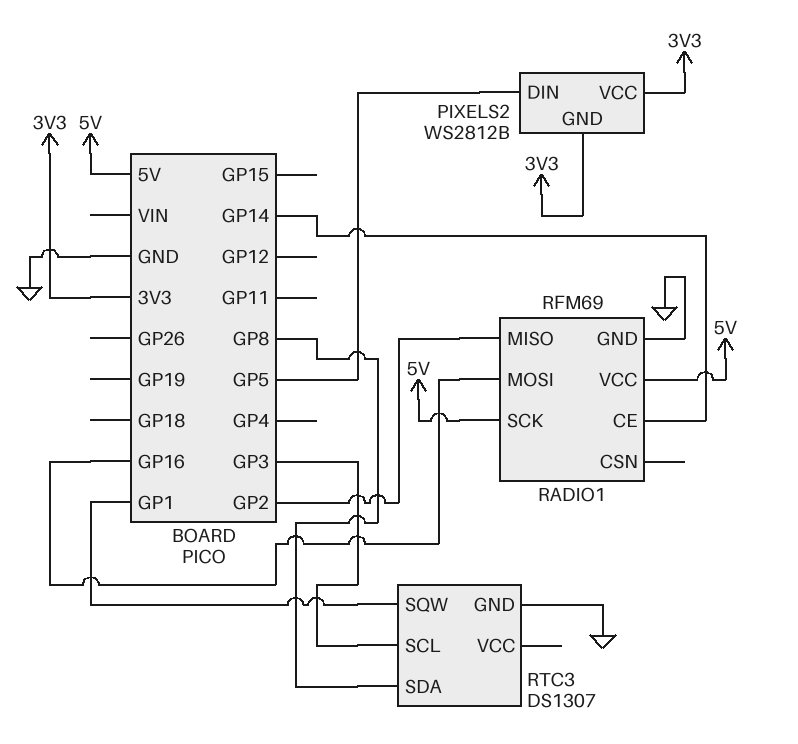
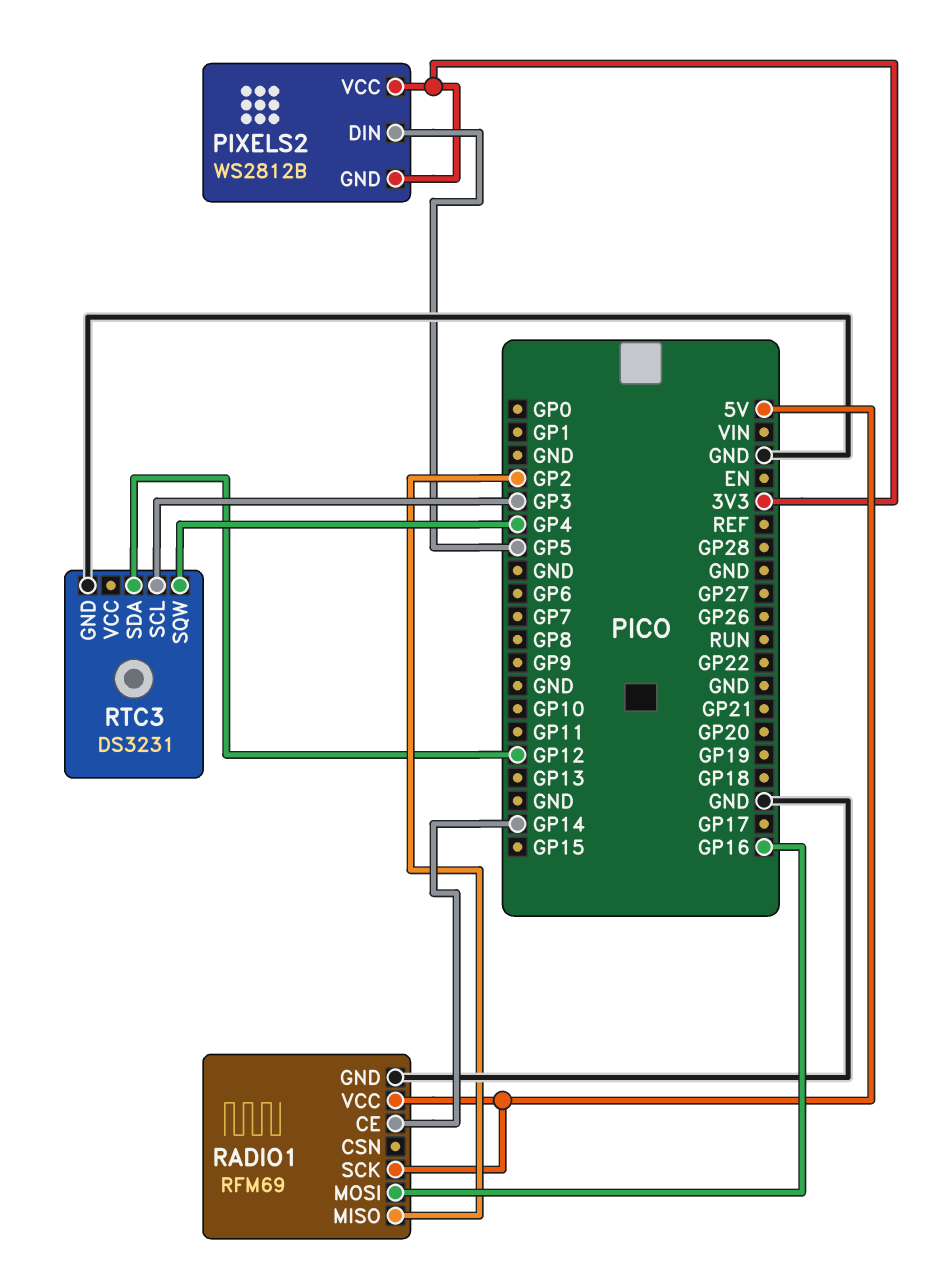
RTC3: DS1307 -> DS3231
RTC3 pin SDA: GP8 -> GP12
RTC3 pin SQW: GP1 -> GP4

